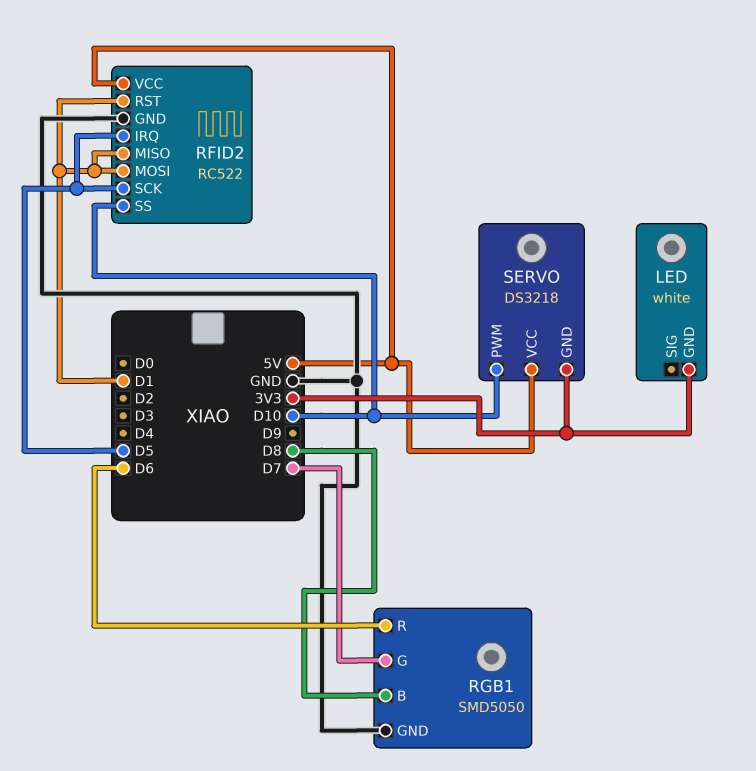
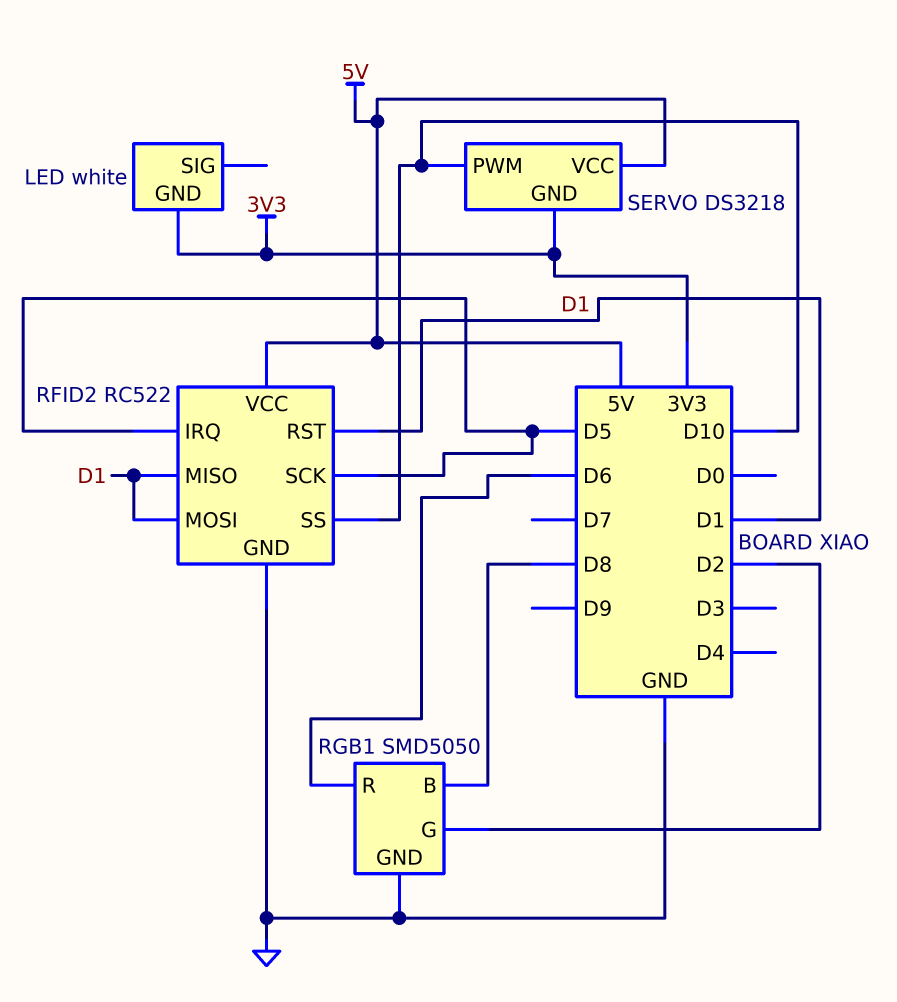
RGB1 pin G: D7 -> D2

